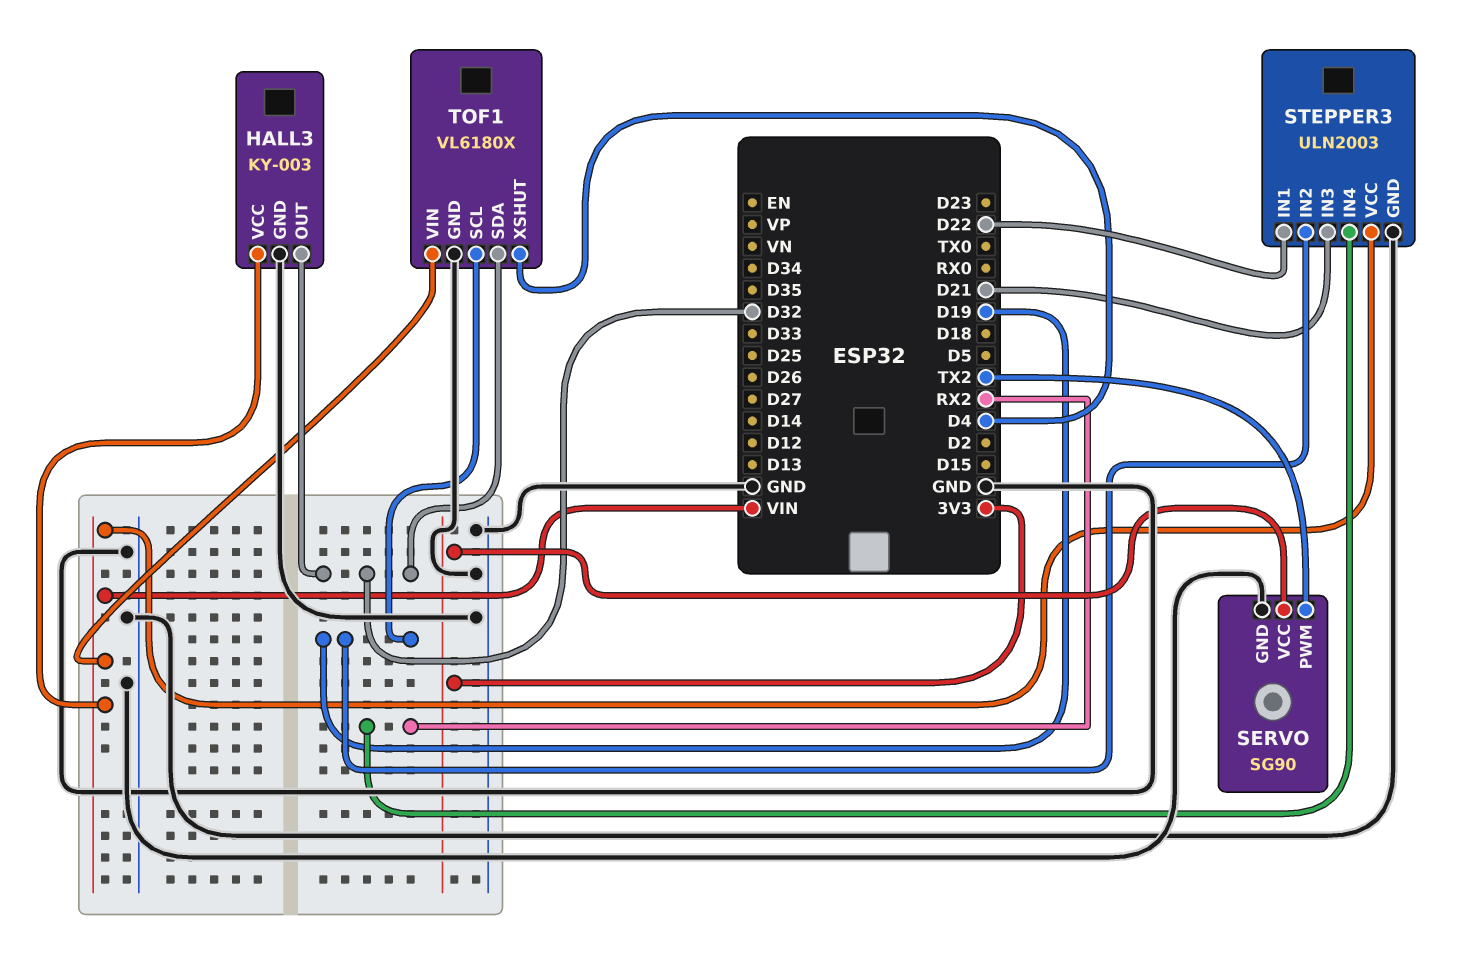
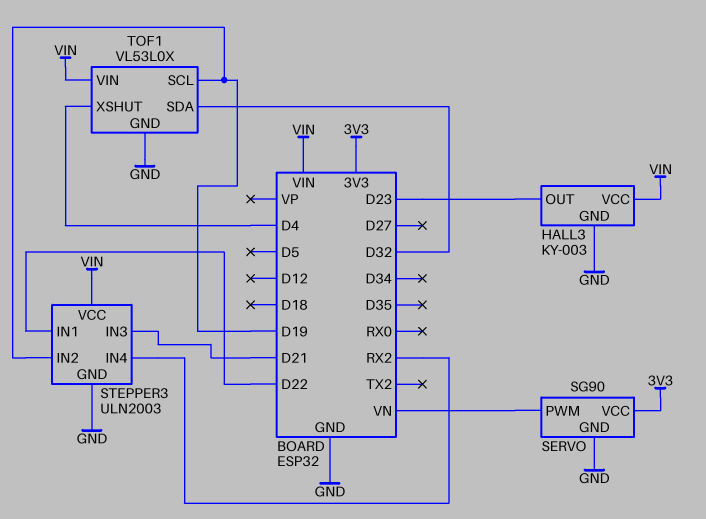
HALL3 pin OUT: D32 -> D23
SERVO pin PWM: TX2 -> VN
TOF1: VL6180X -> VL53L0X

